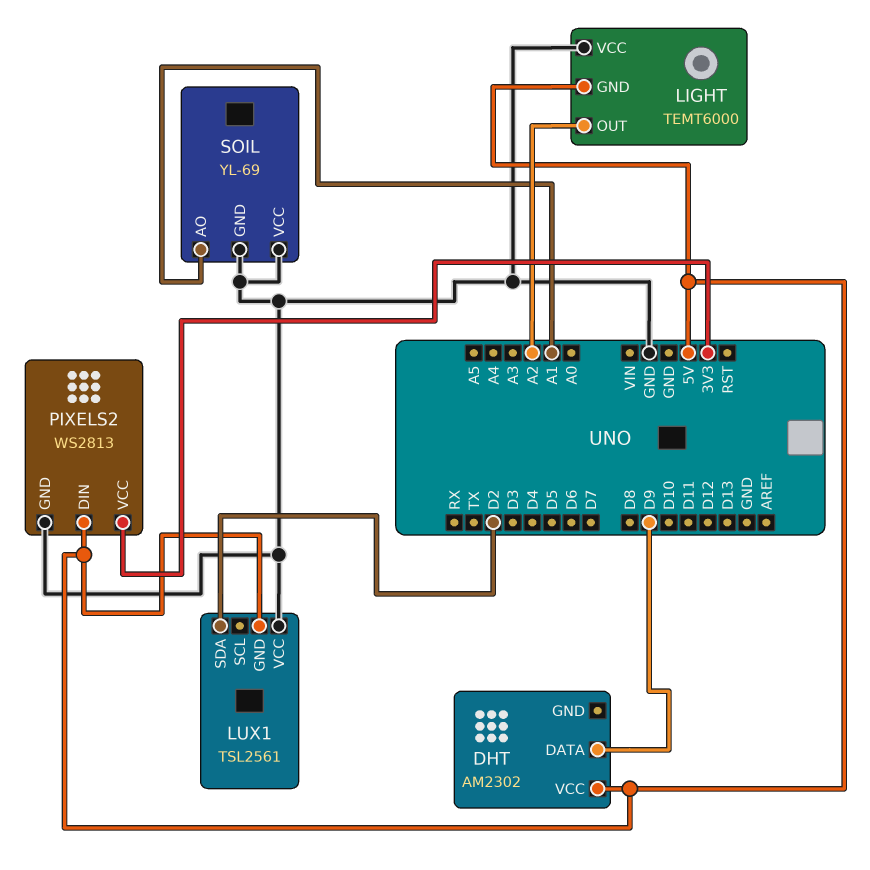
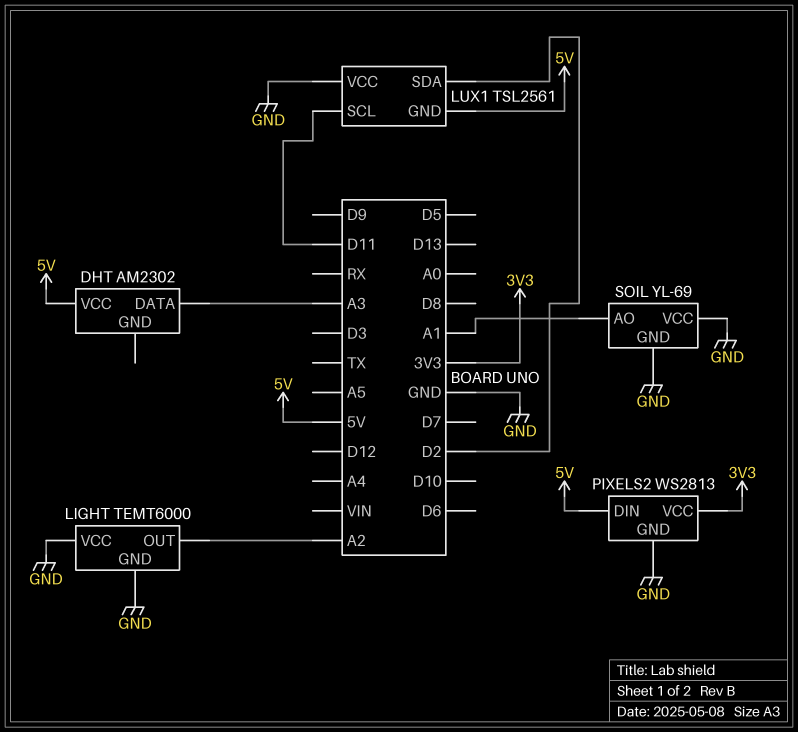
DHT pin DATA: D9 -> A3
LIGHT pin GND: 5V -> GND
LUX1 pin SCL: none -> D11

